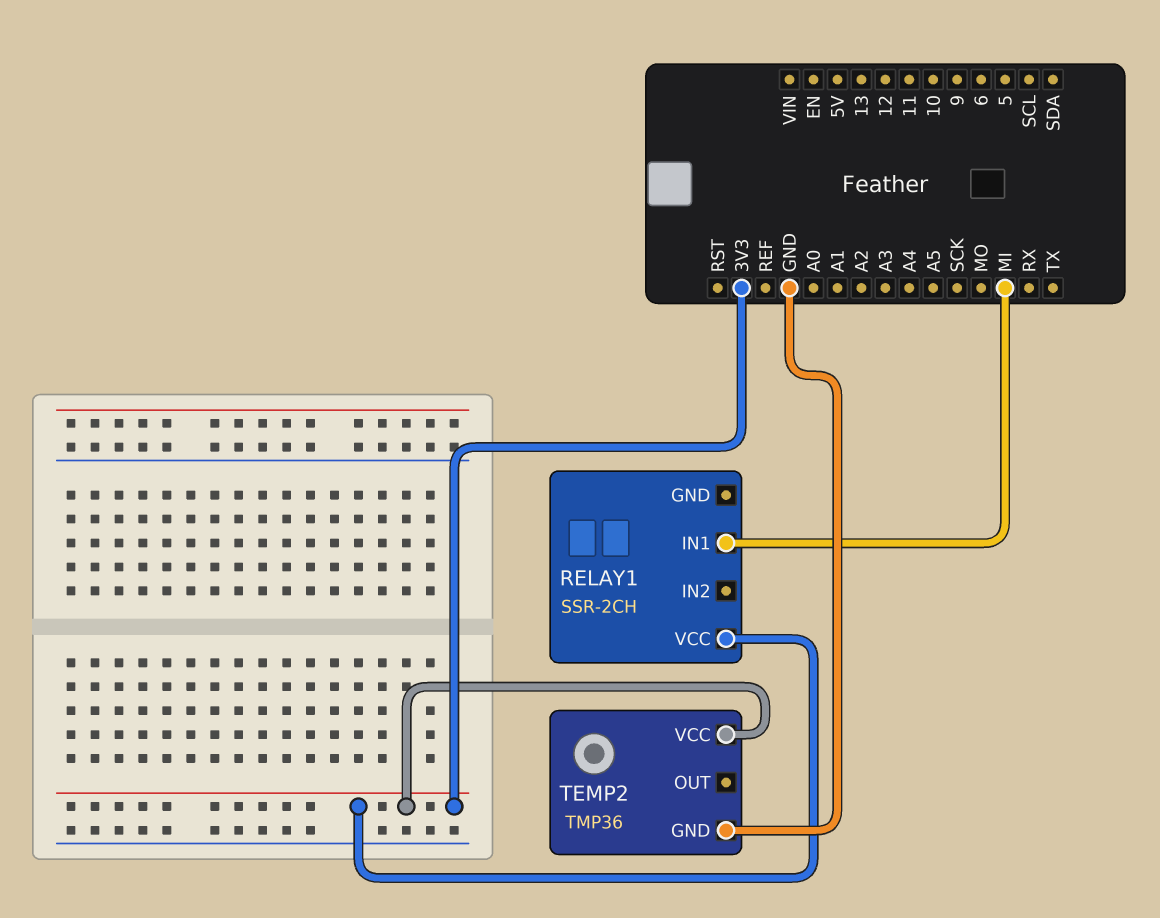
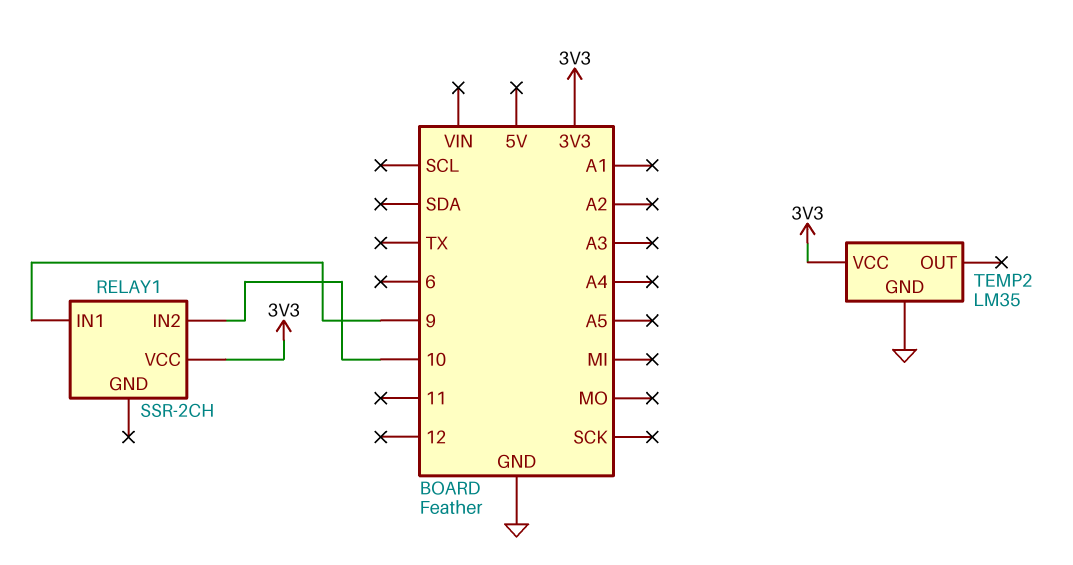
RELAY1 pin IN1: MI -> 9
RELAY1 pin IN2: none -> 10
TEMP2: TMP36 -> LM35

